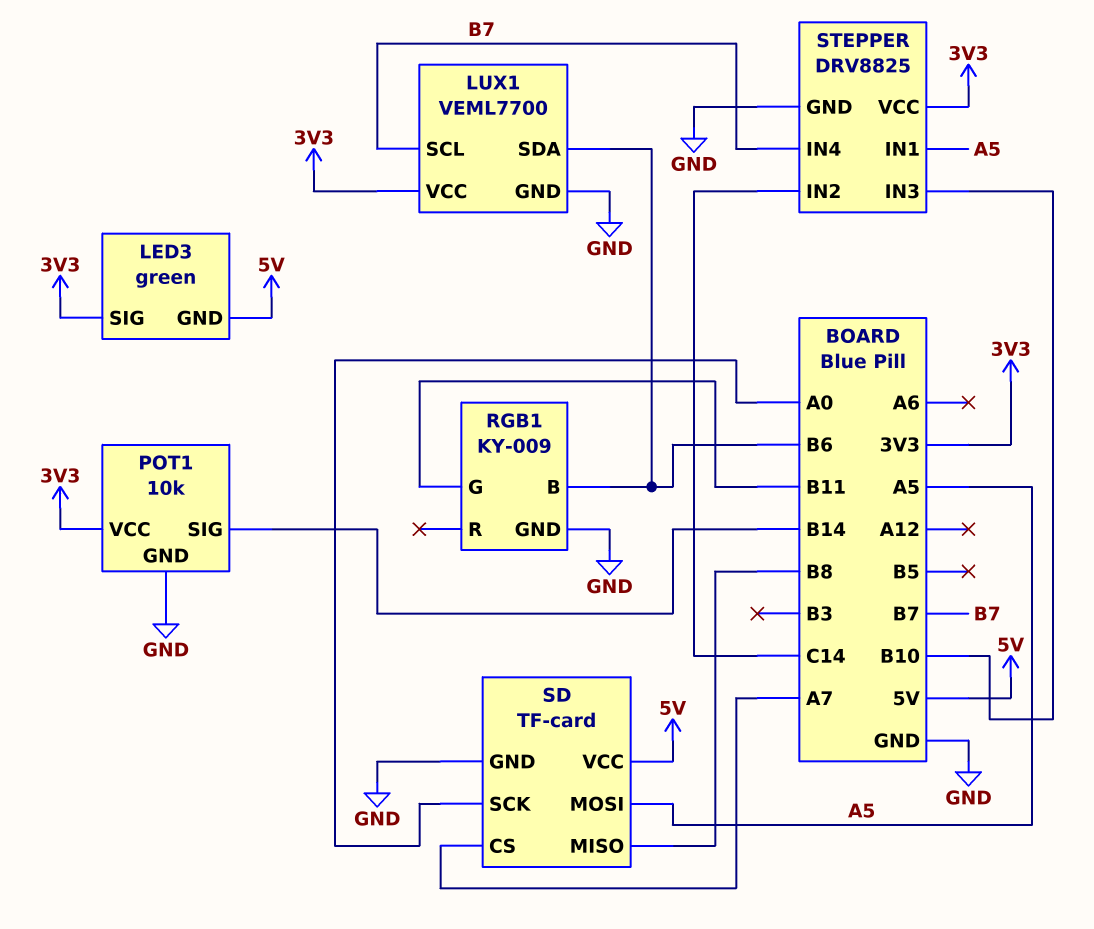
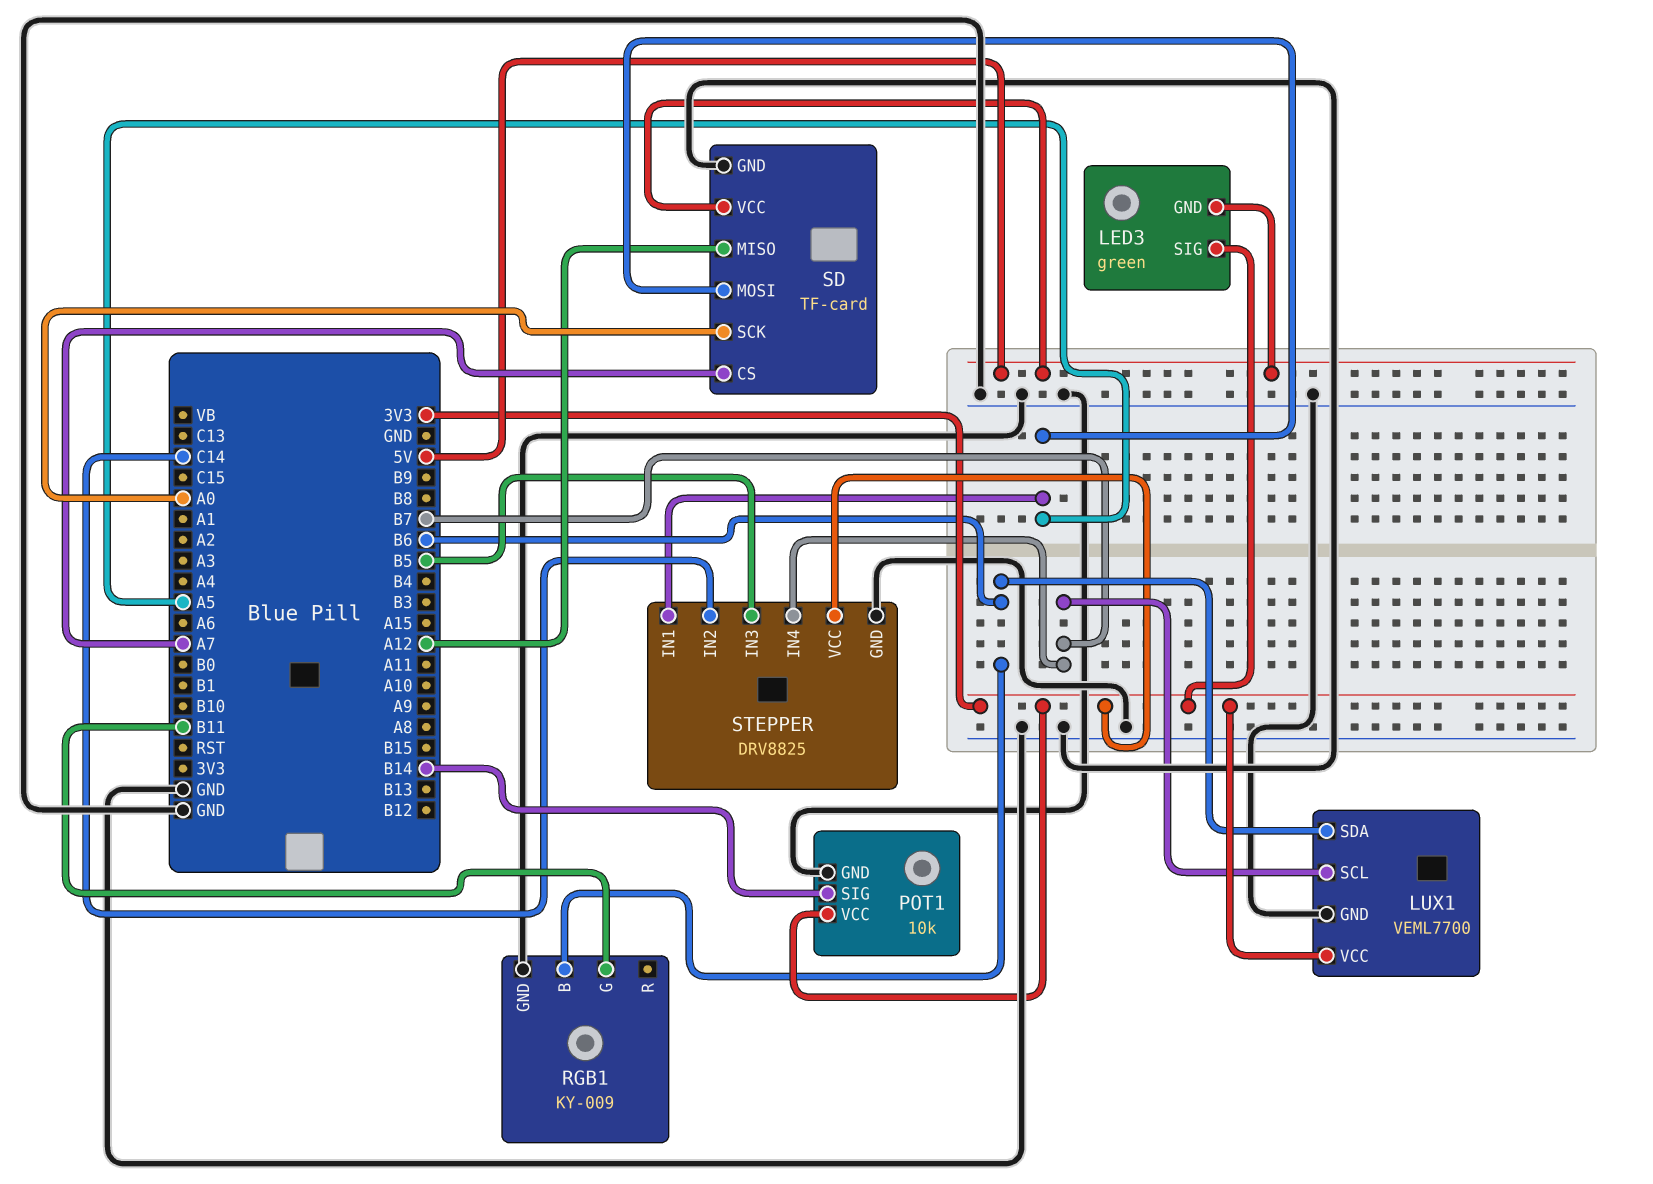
SD pin MISO: B8 -> A12
STEPPER pin IN3: B10 -> B5

